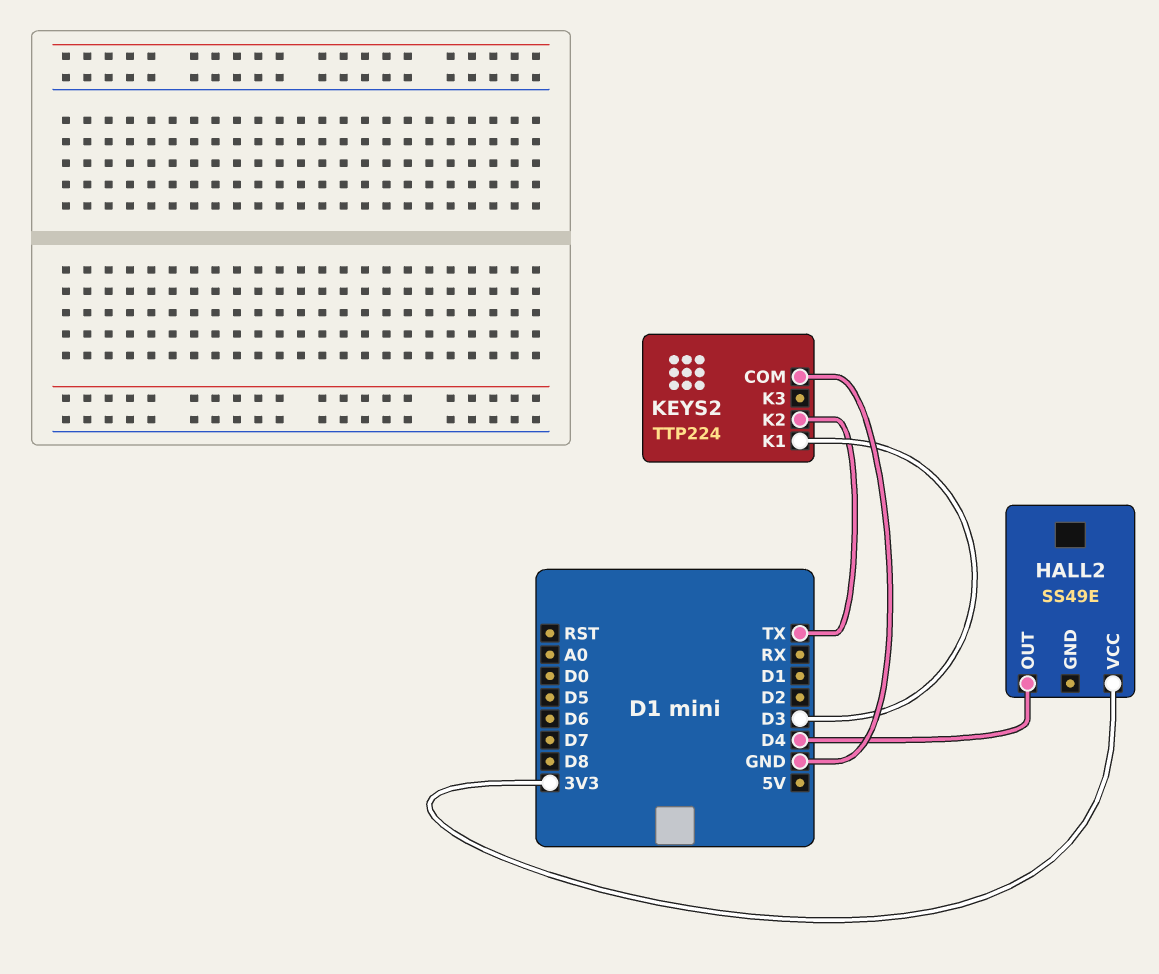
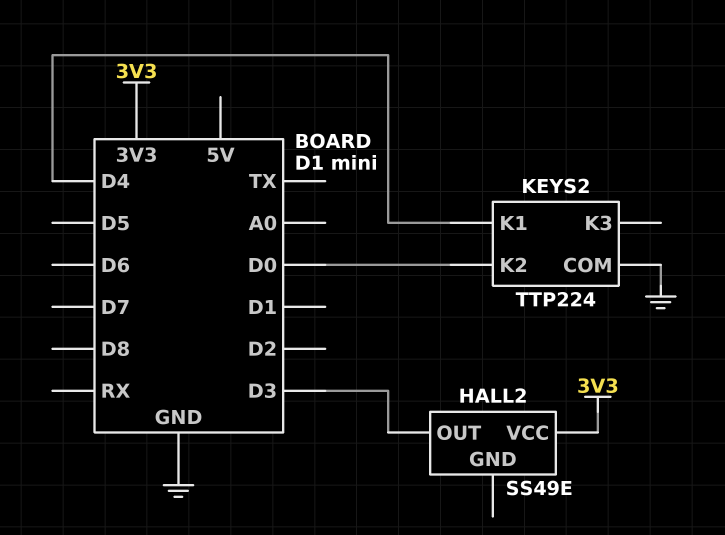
HALL2 pin OUT: D4 -> D3
KEYS2 pin K1: D3 -> D4
KEYS2 pin K2: TX -> D0

